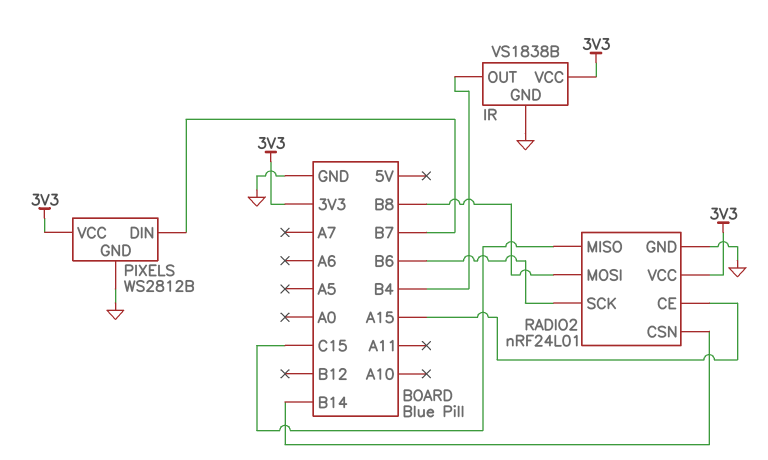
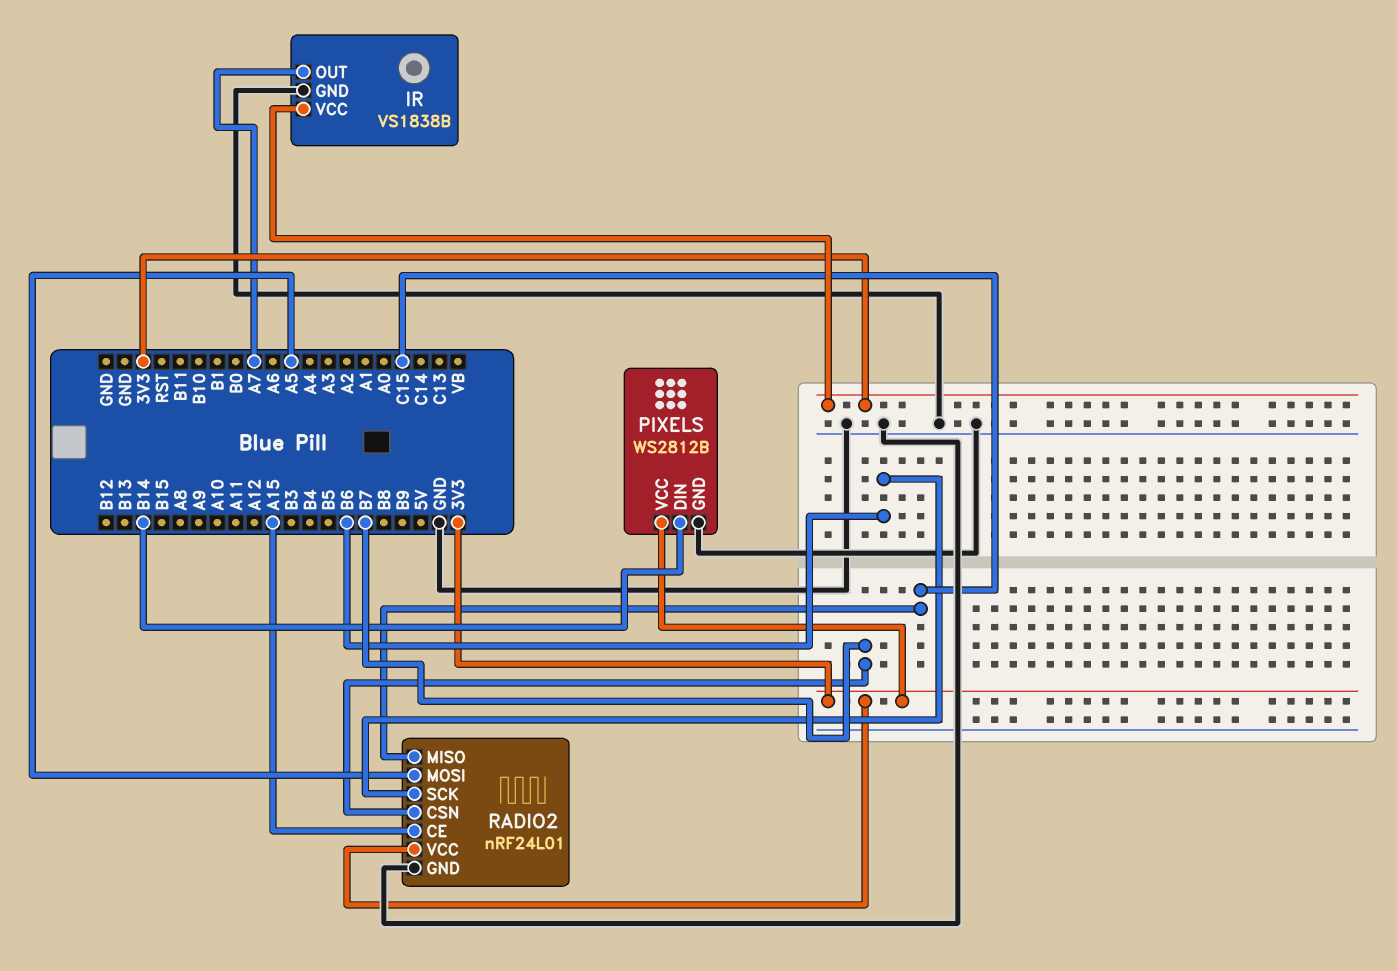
IR pin OUT: B4 -> A7
PIXELS pin DIN: B7 -> B14
RADIO2 pin CSN: B14 -> B7
RADIO2 pin MOSI: B8 -> A5

